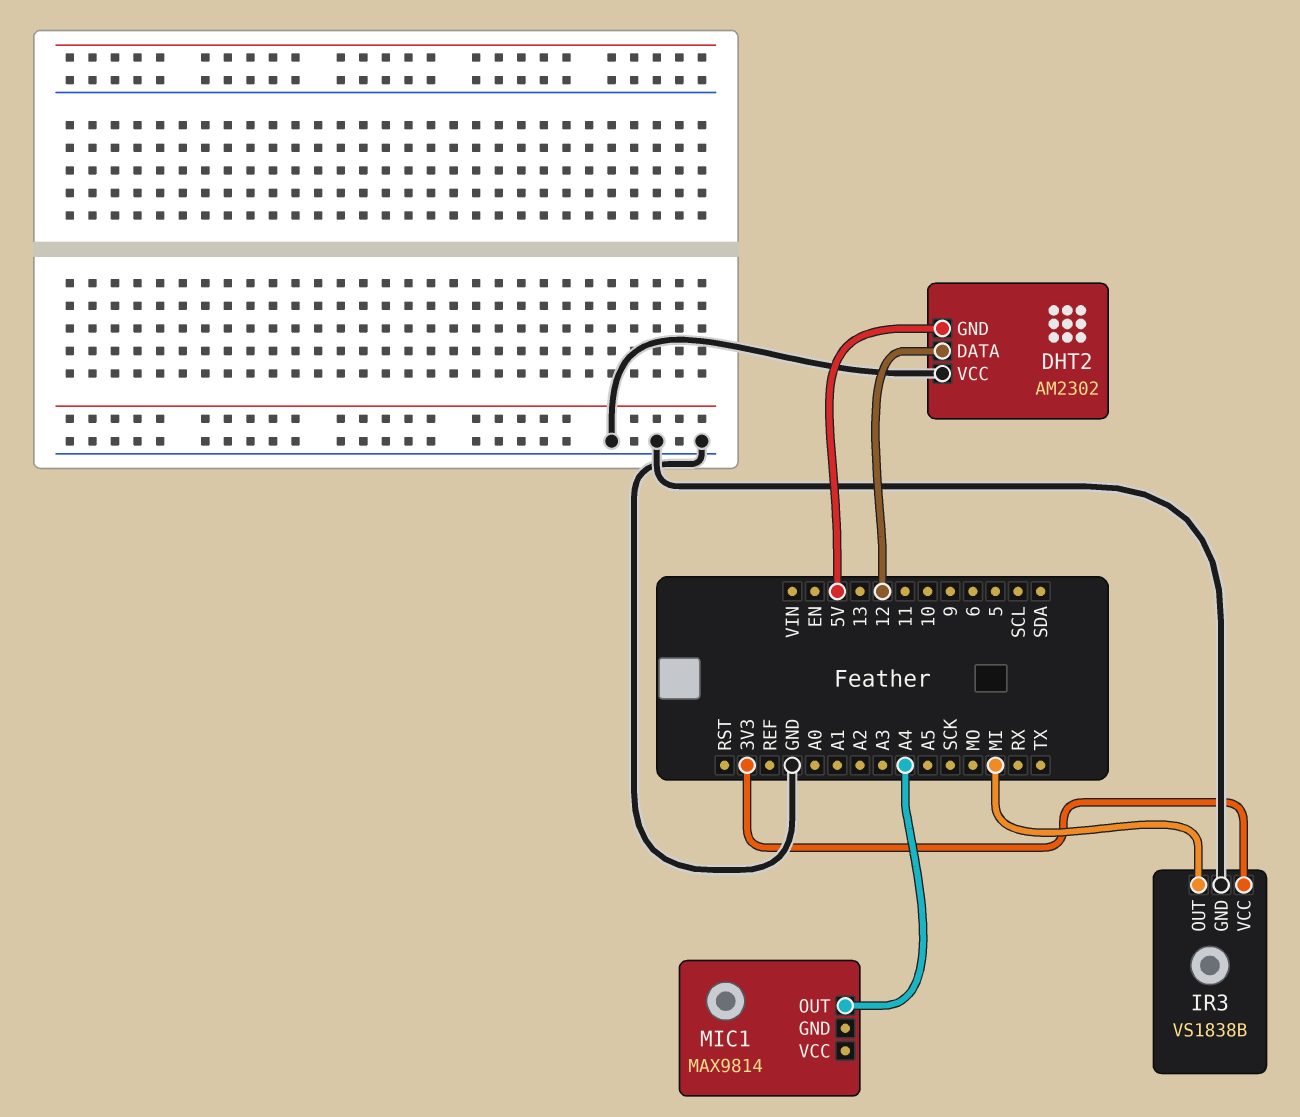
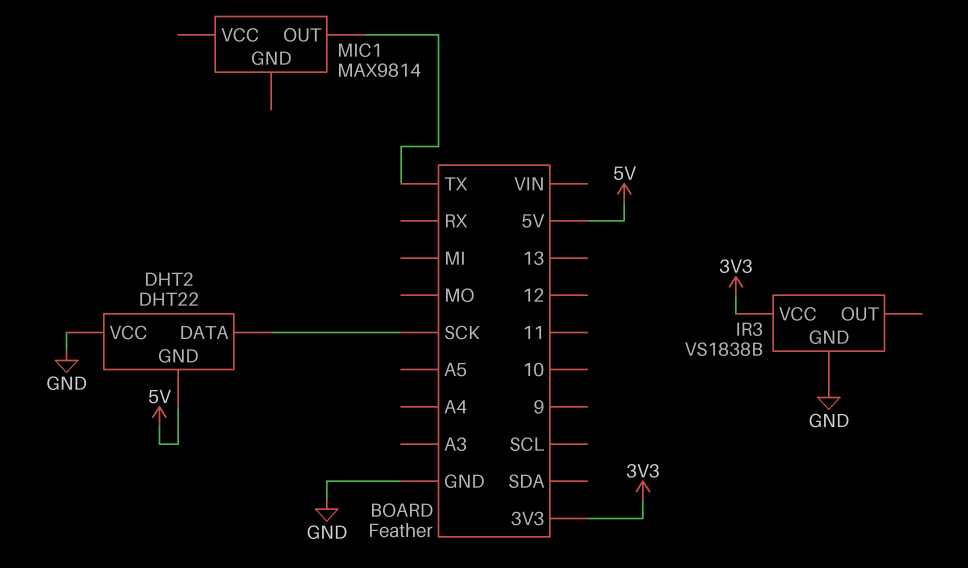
DHT2: AM2302 -> DHT22
DHT2 pin DATA: 12 -> SCK
IR3 pin OUT: MI -> none
MIC1 pin OUT: A4 -> TX

